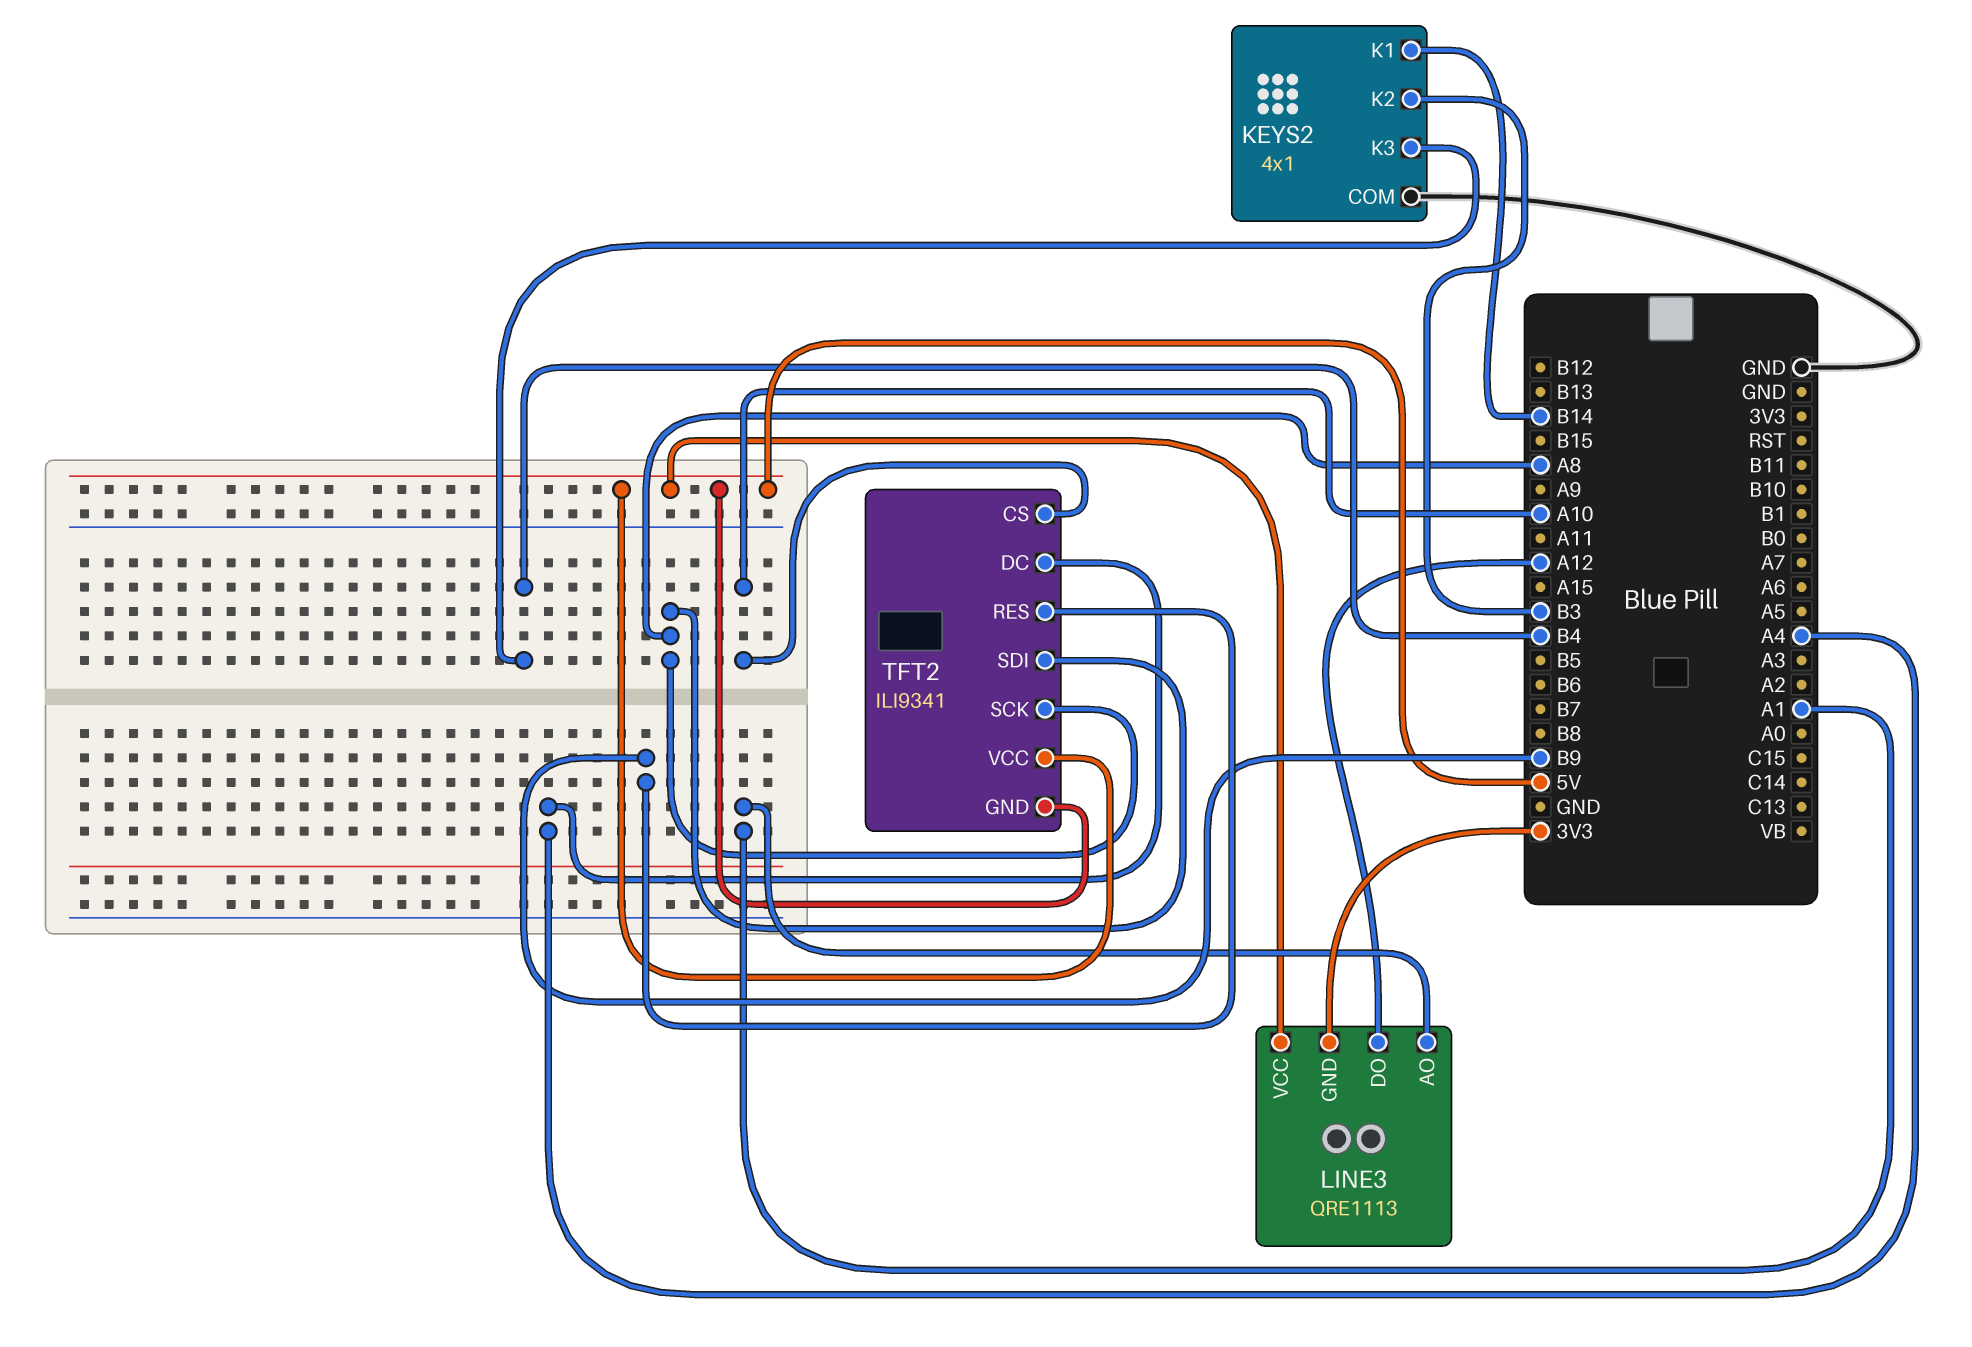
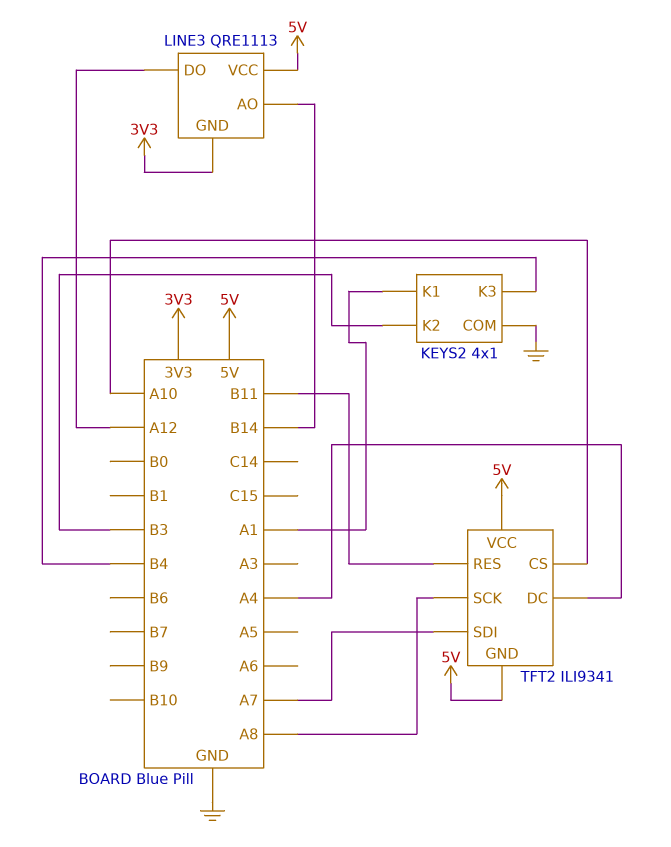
KEYS2 pin K1: B14 -> A1
LINE3 pin AO: A1 -> B14
TFT2 pin RES: B9 -> B11
TFT2 pin SDI: A8 -> A7

